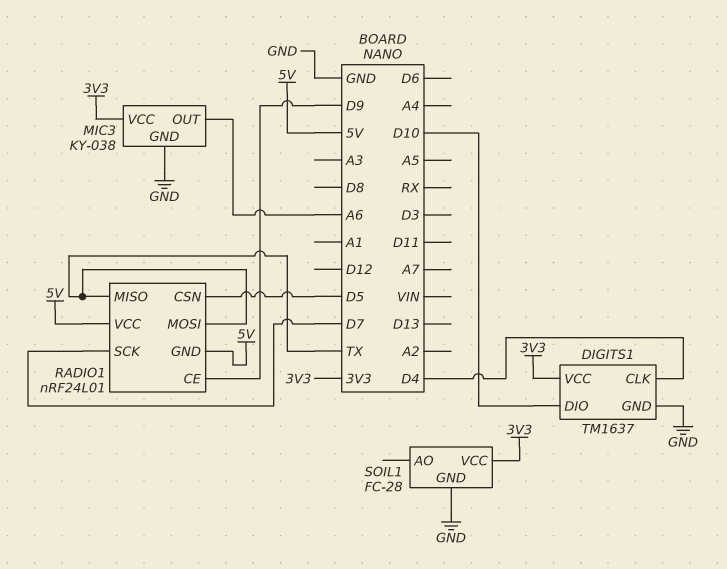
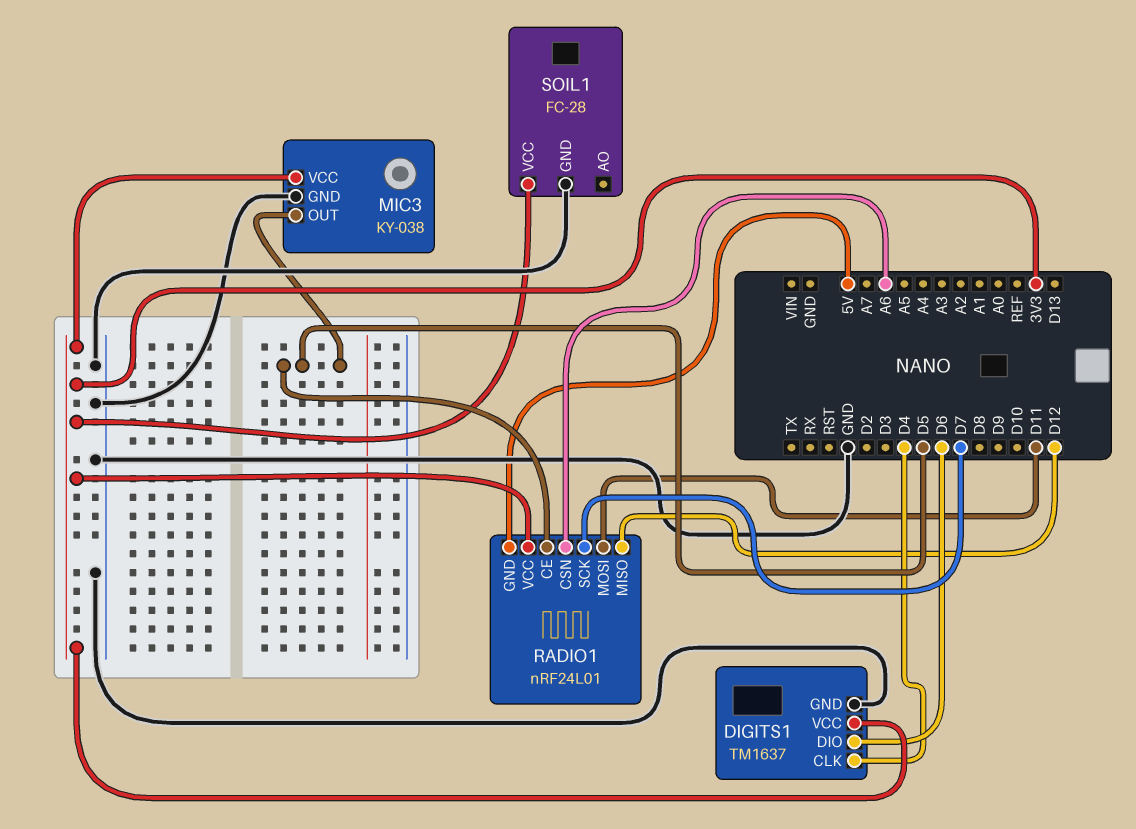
DIGITS1 pin DIO: D10 -> D6
MIC3 pin OUT: A6 -> D5
RADIO1 pin CE: D9 -> D5
RADIO1 pin CSN: D5 -> A6
RADIO1 pin MISO: TX -> D12
RADIO1 pin MOSI: TX -> D11
RADIO1 pin VCC: 5V -> 3V3

